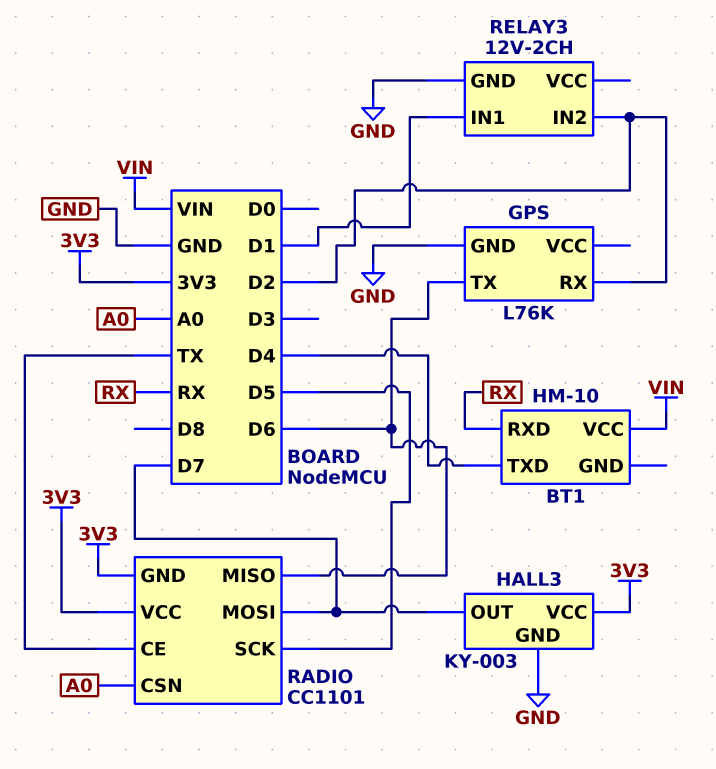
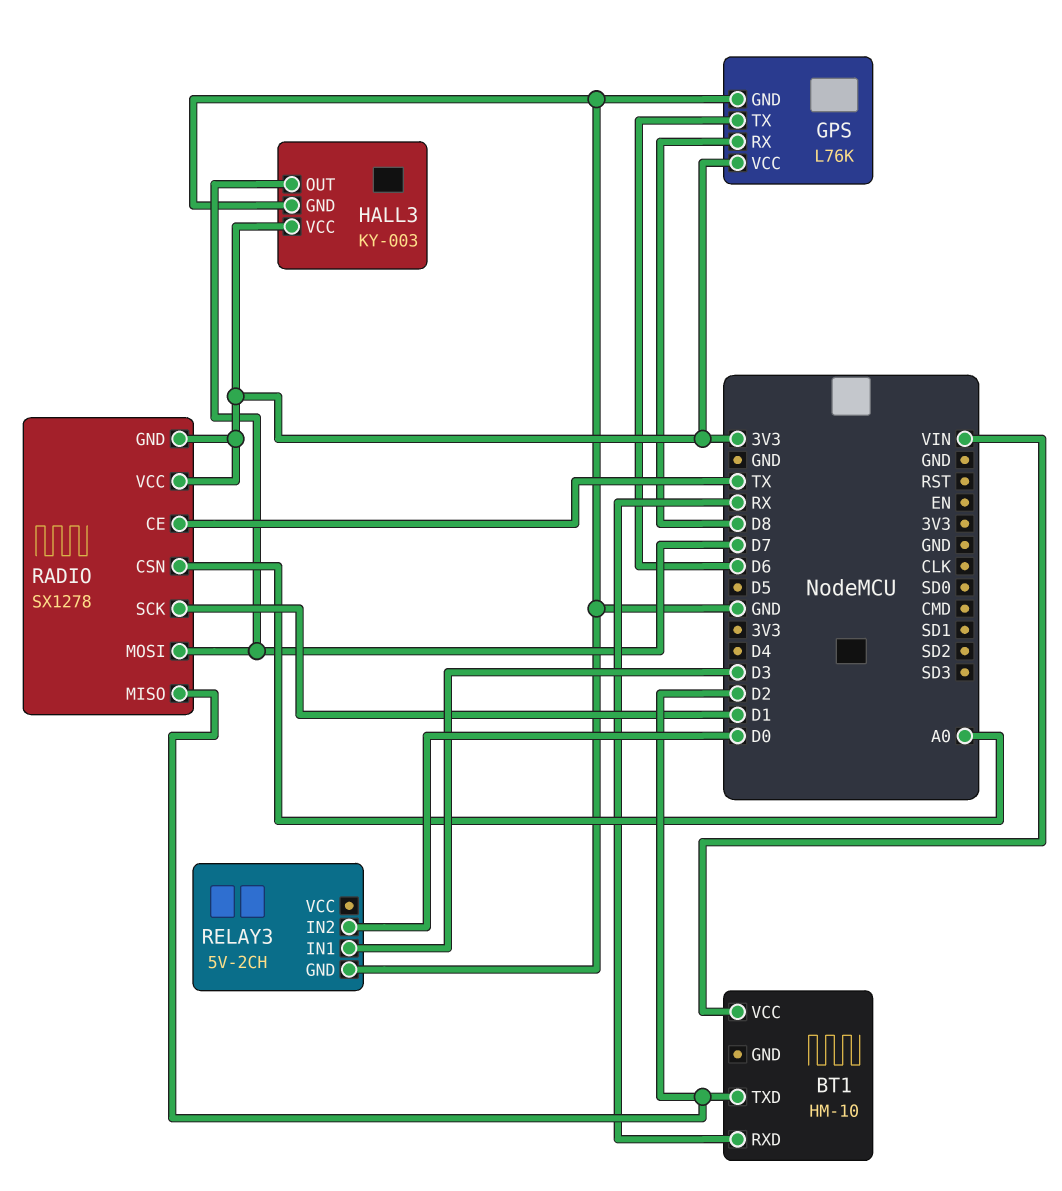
BT1 pin TXD: D4 -> D2
GPS pin RX: D2 -> D8
GPS pin VCC: none -> 3V3
RADIO: CC1101 -> SX1278
RADIO pin MISO: D6 -> D2
RADIO pin SCK: D5 -> D1
RELAY3: 12V-2CH -> 5V-2CH
RELAY3 pin IN1: D1 -> D3
RELAY3 pin IN2: D2 -> D0

